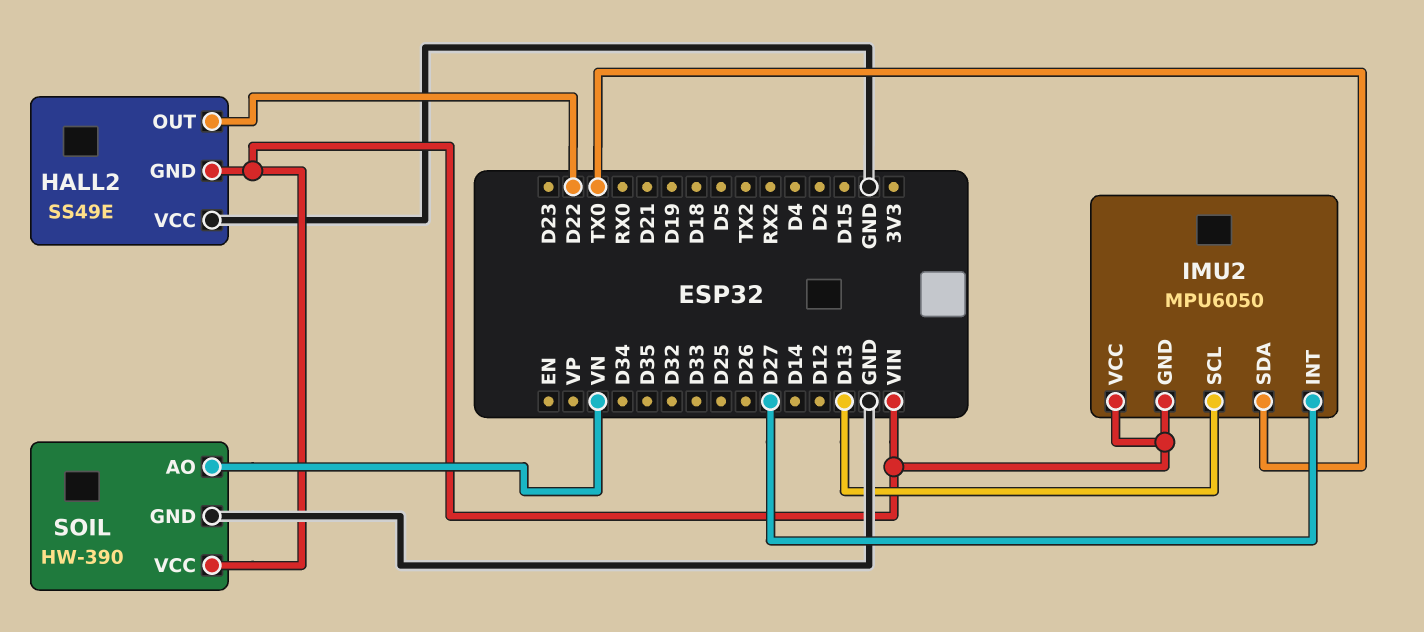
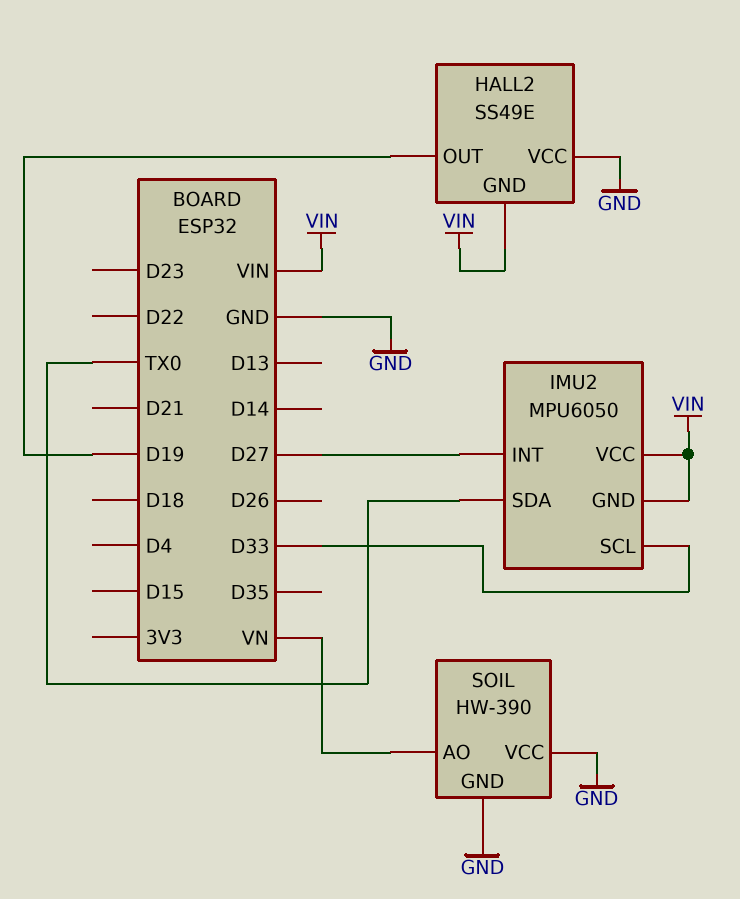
HALL2 pin OUT: D22 -> D19
IMU2 pin SCL: D13 -> D33
SOIL pin VCC: VIN -> GND

